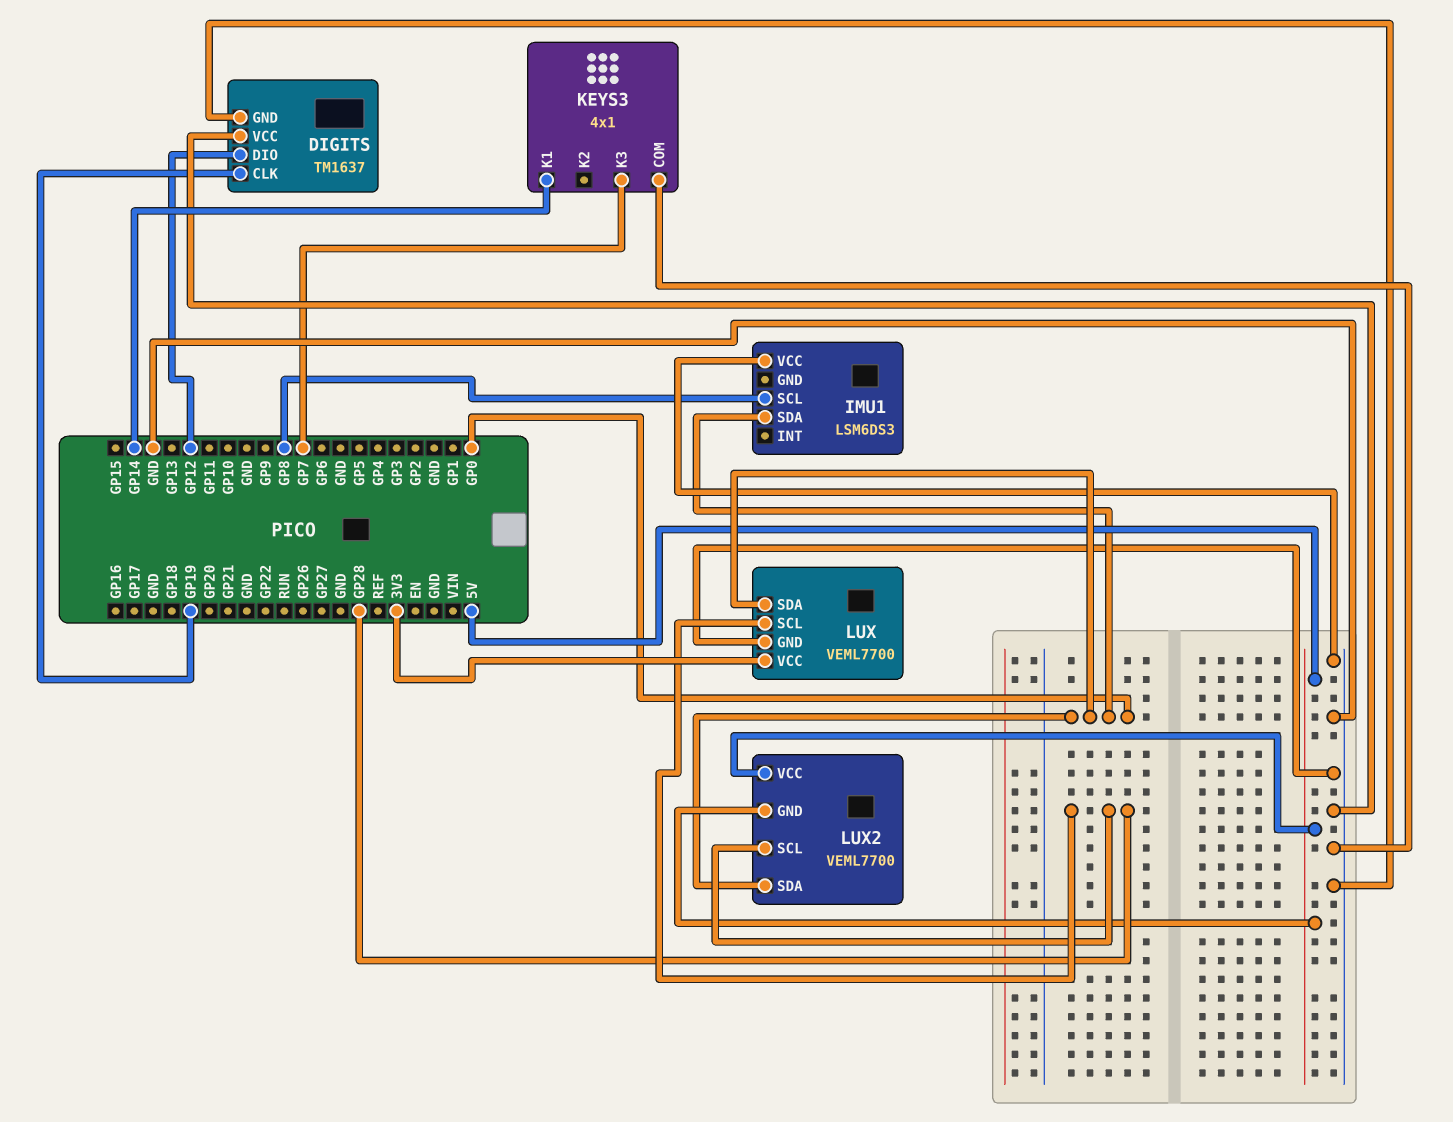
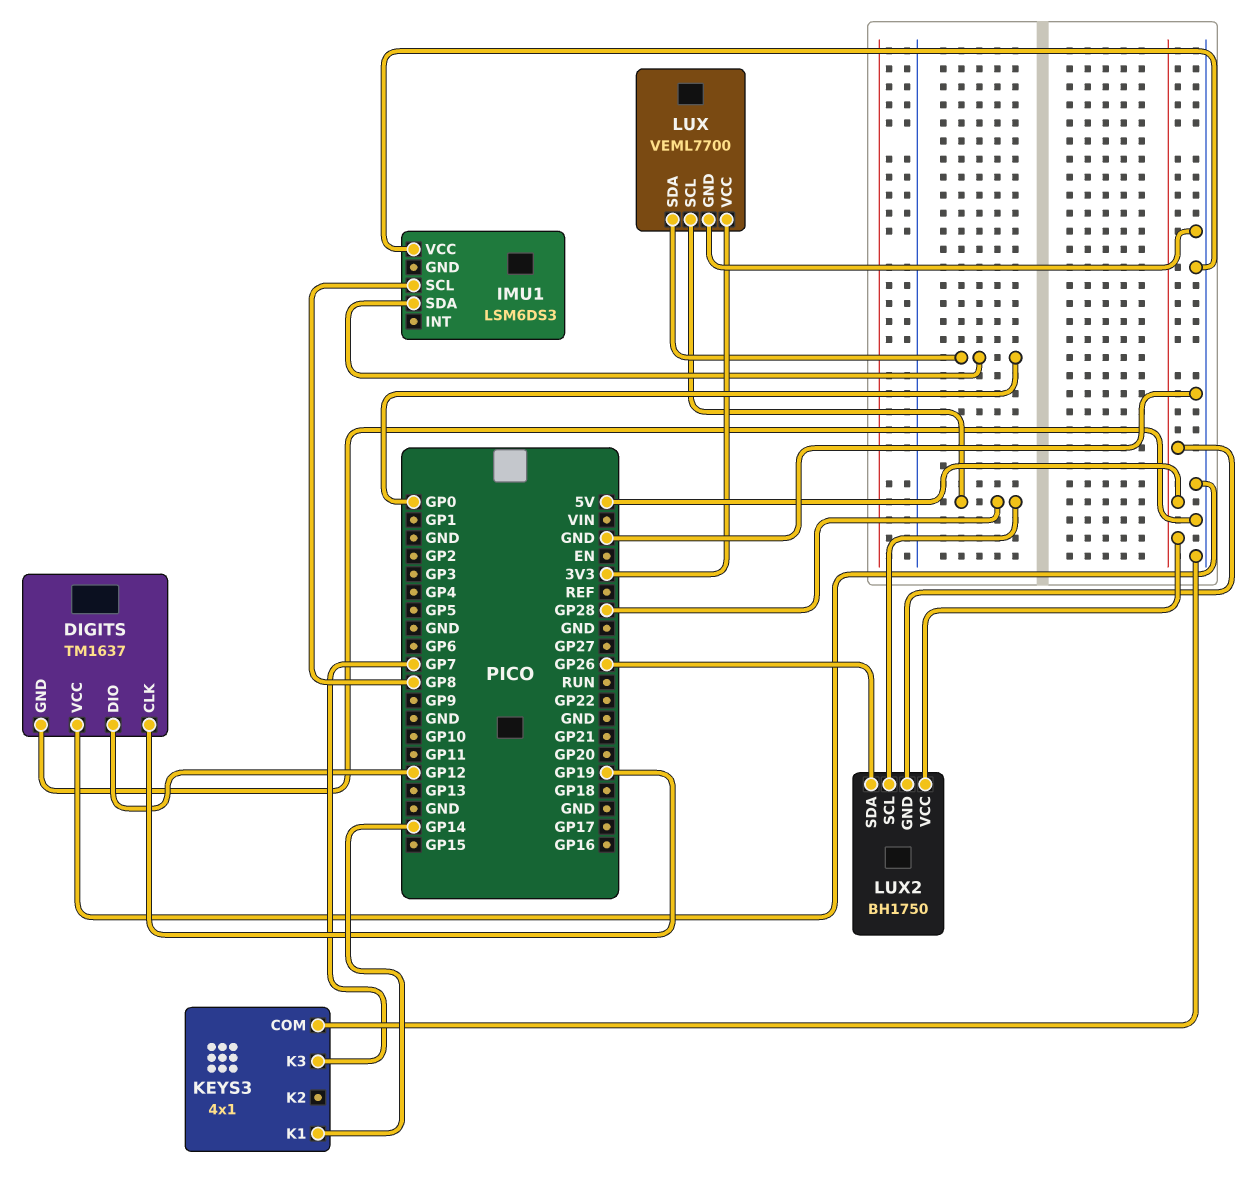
LUX2: VEML7700 -> BH1750
LUX2 pin SDA: GP0 -> GP26

